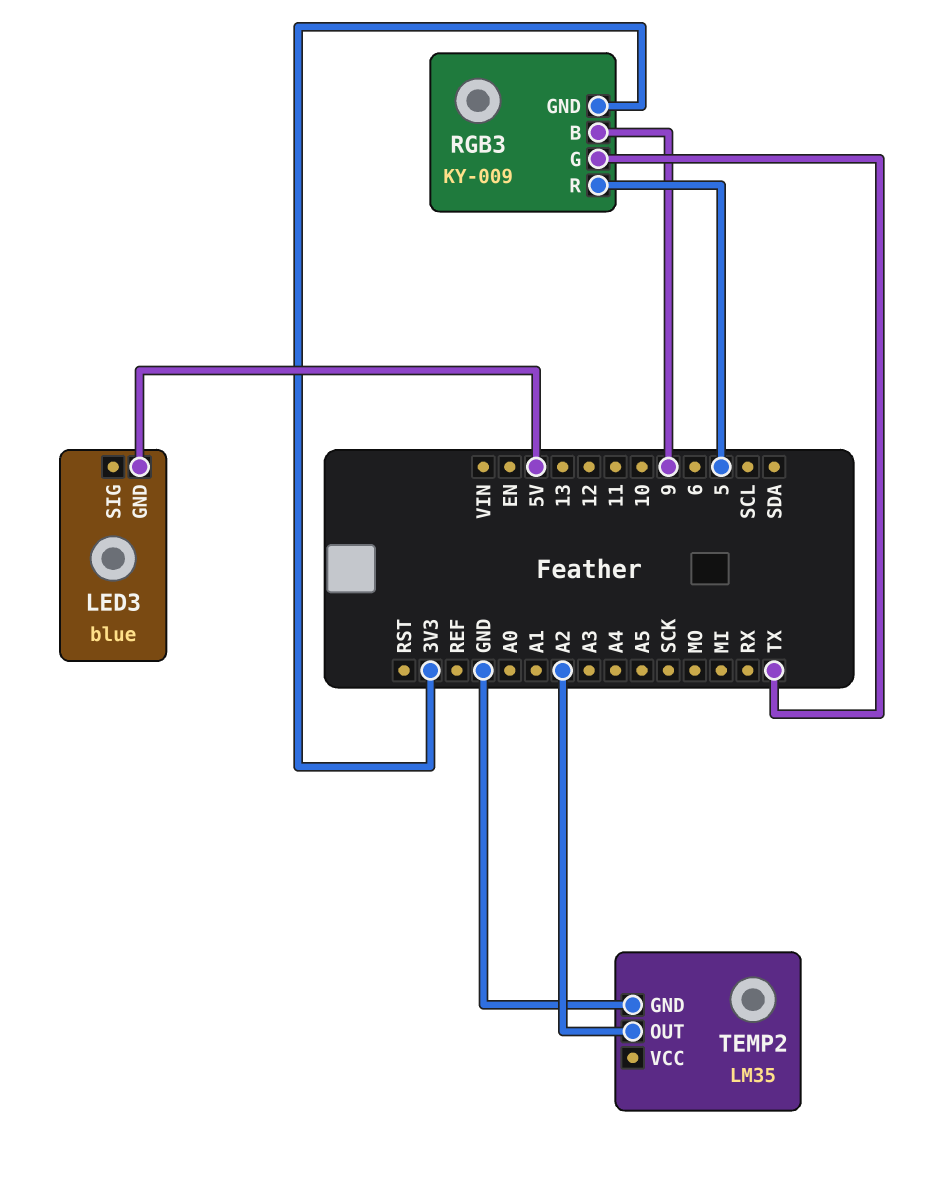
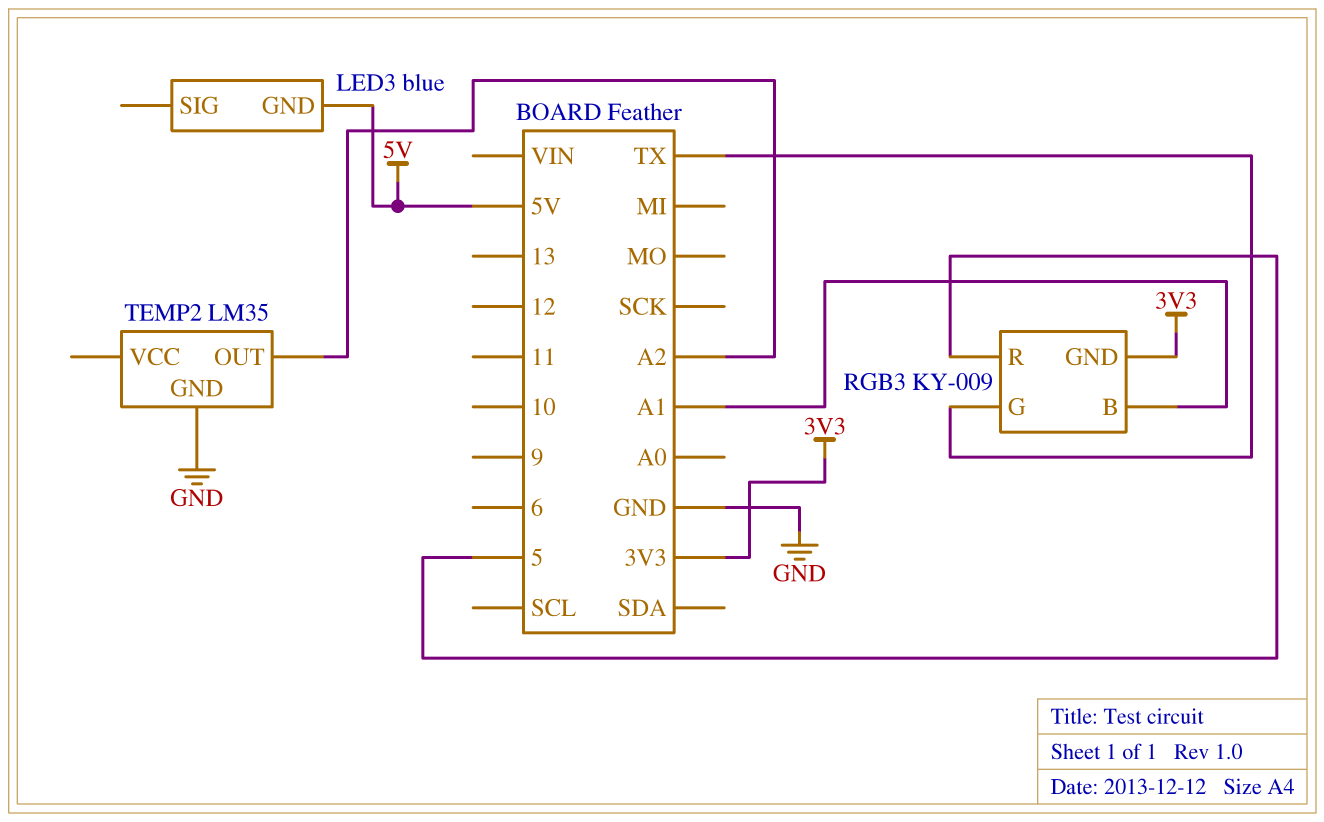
RGB3 pin B: 9 -> A1

